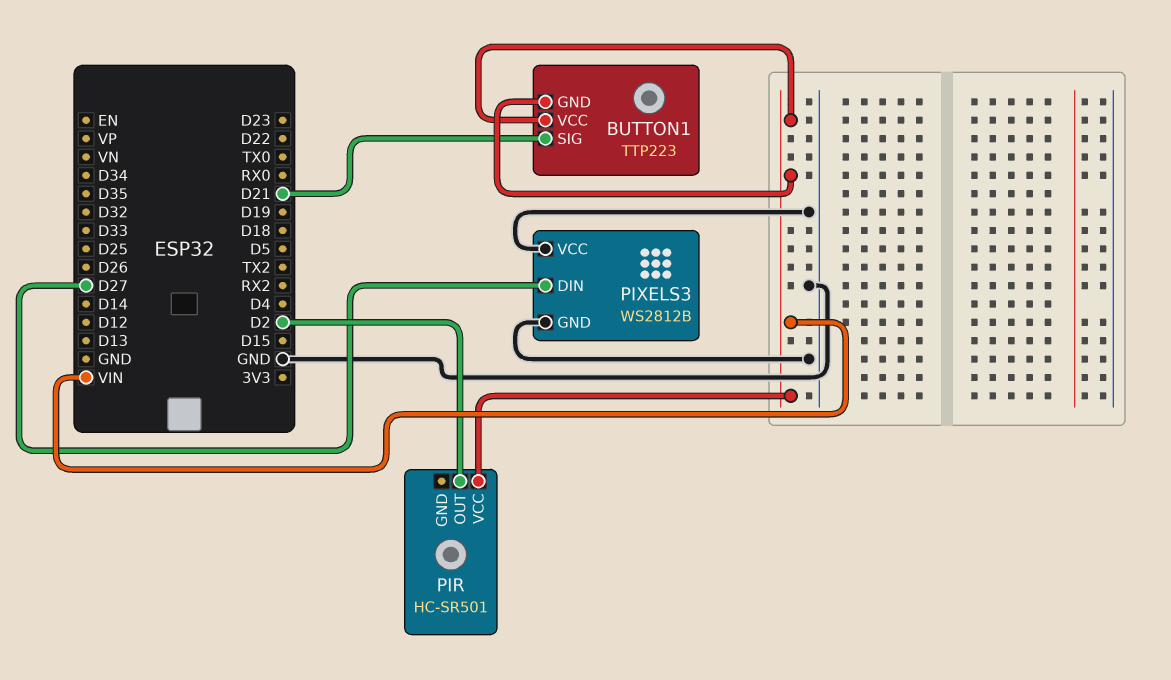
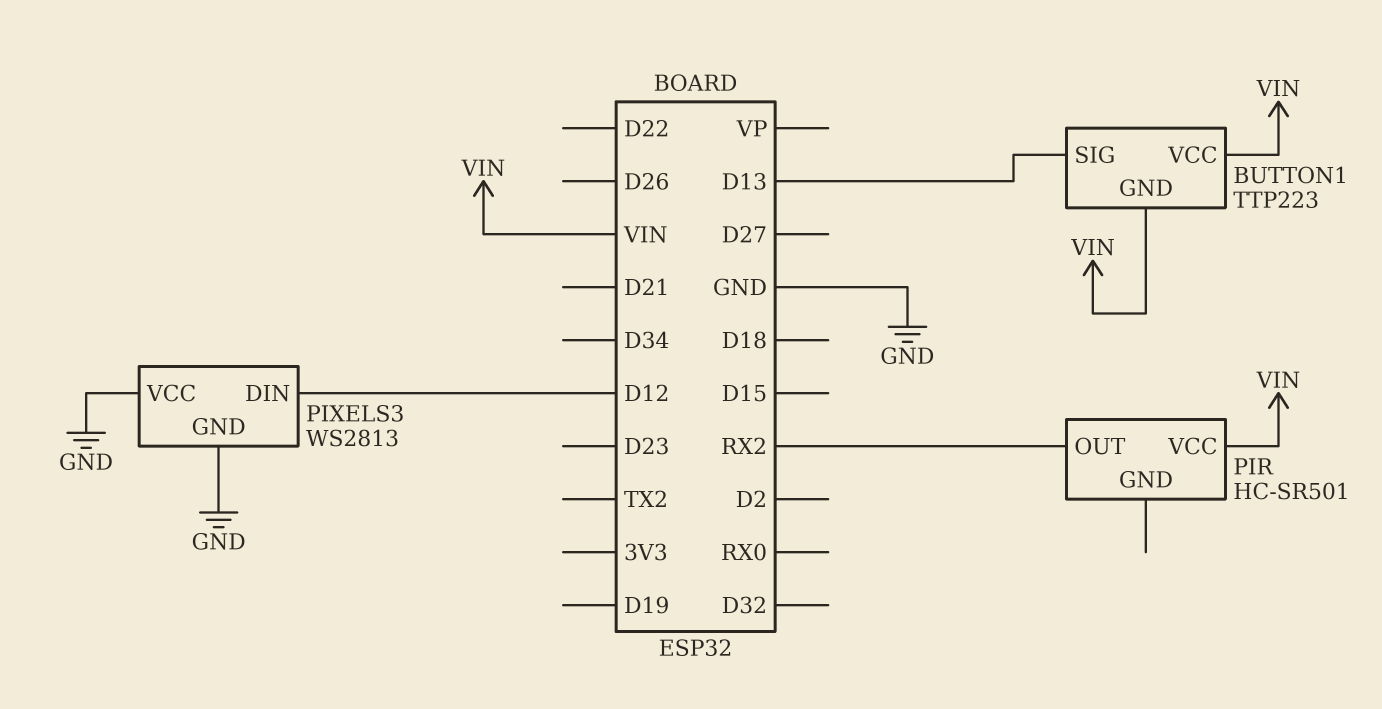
BUTTON1 pin SIG: D21 -> D13
PIR pin OUT: D2 -> RX2
PIXELS3: WS2812B -> WS2813
PIXELS3 pin DIN: D27 -> D12

